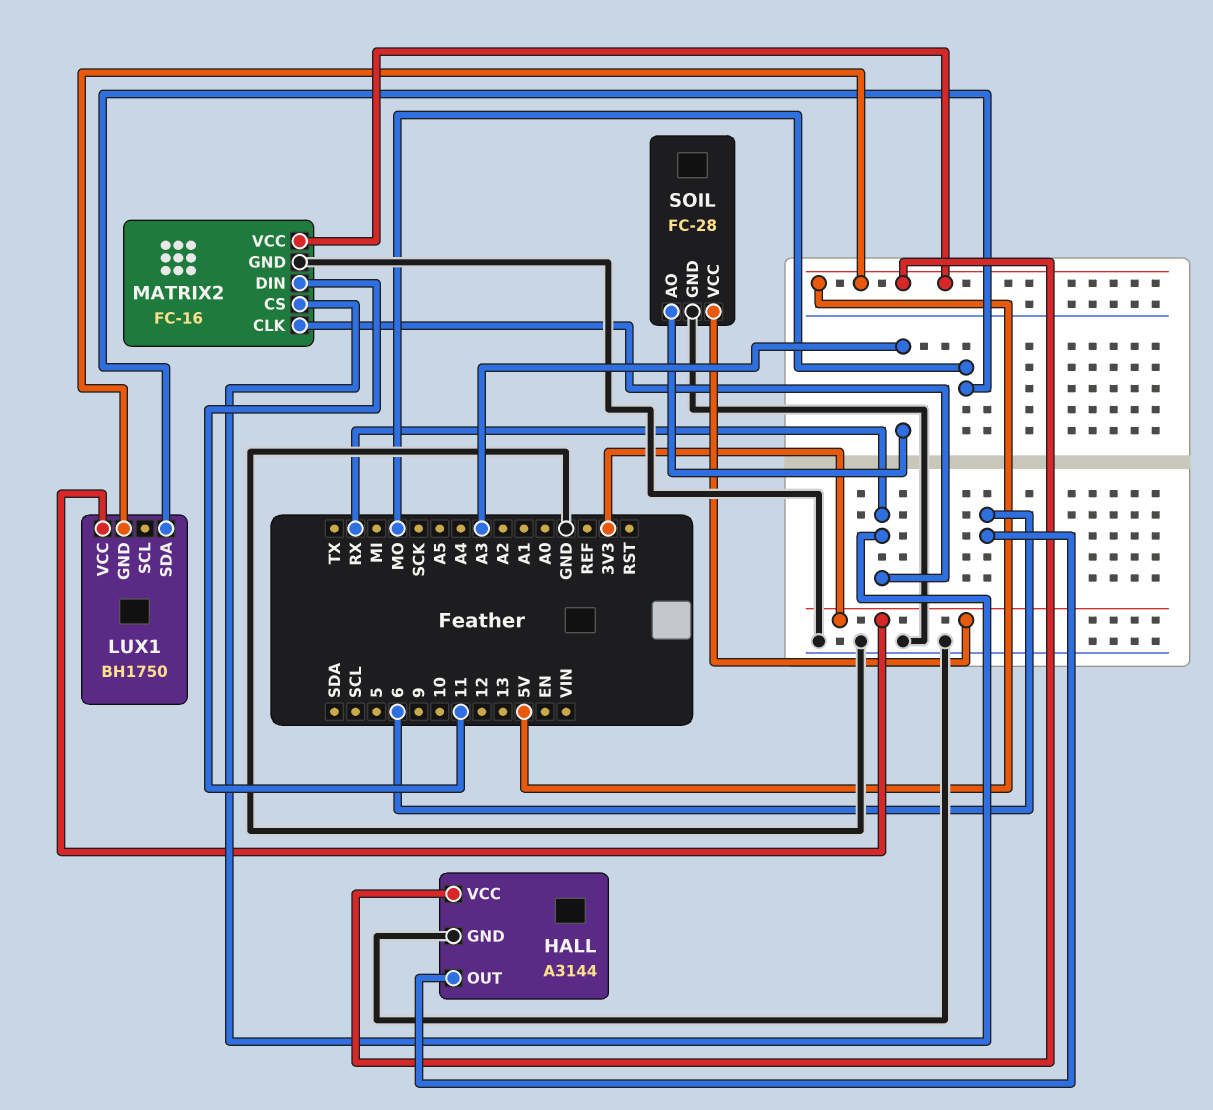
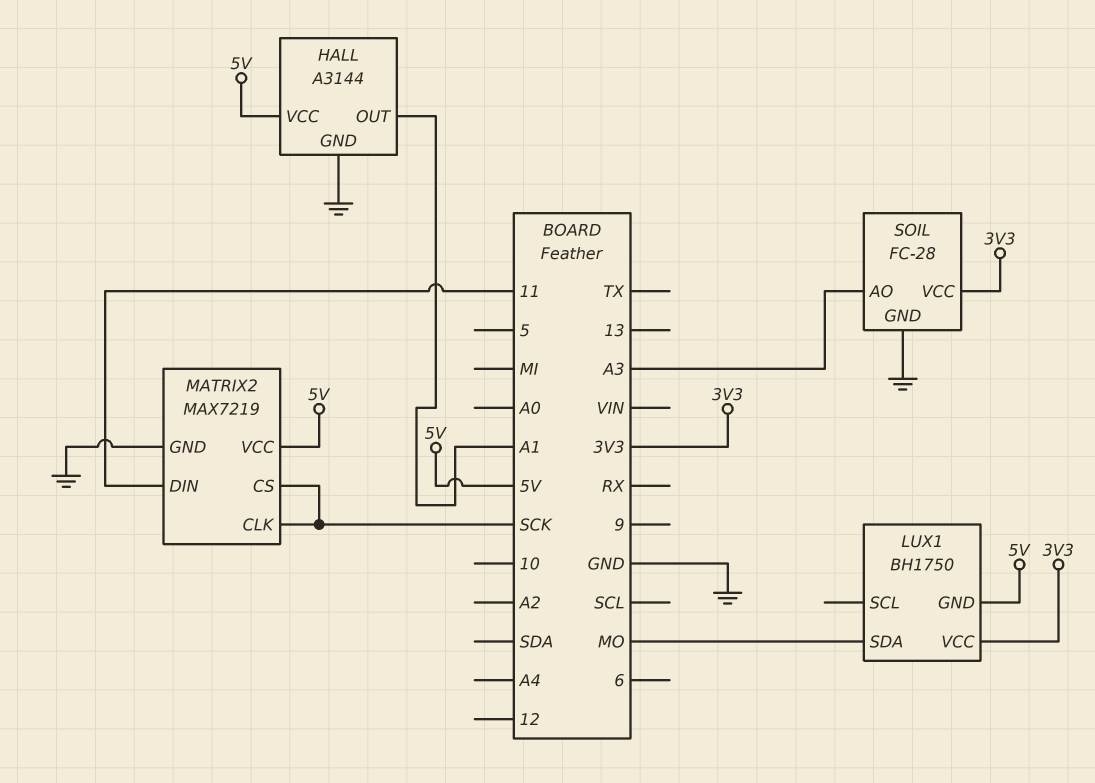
HALL pin OUT: 6 -> A1
MATRIX2: FC-16 -> MAX7219
MATRIX2 pin CLK: RX -> SCK
MATRIX2 pin CS: RX -> SCK

